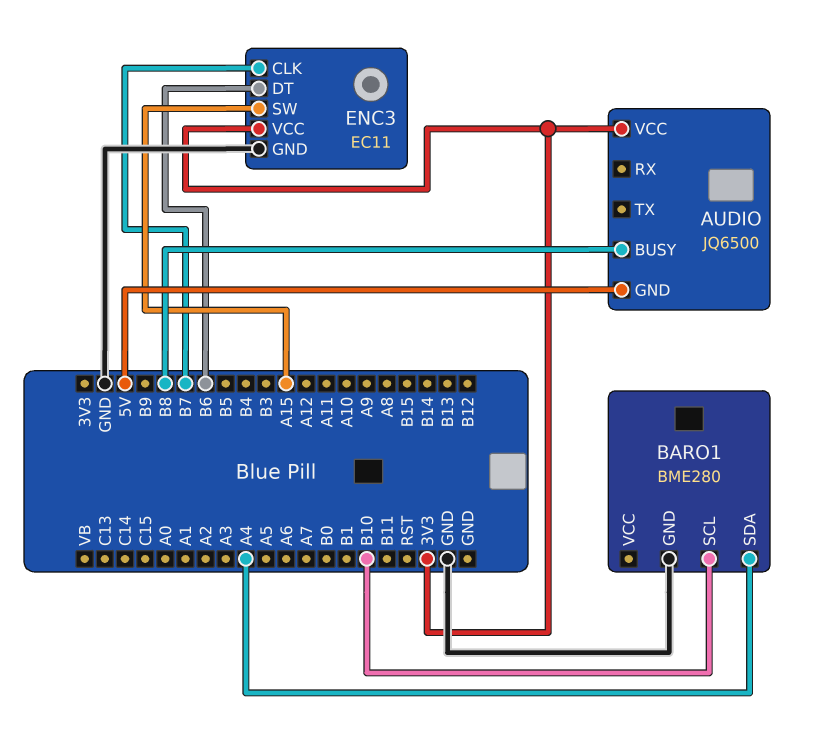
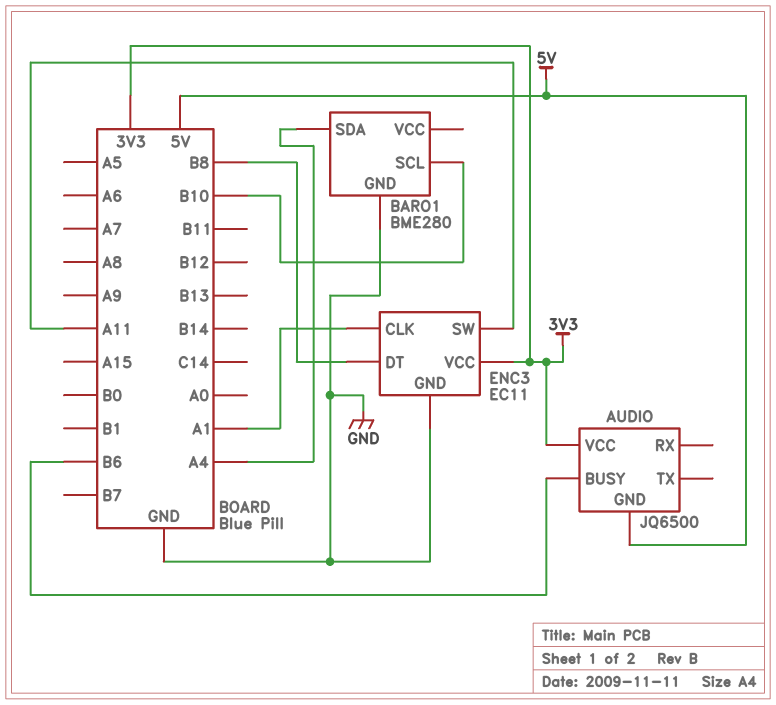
AUDIO pin BUSY: B8 -> B6
ENC3 pin CLK: B7 -> A1
ENC3 pin DT: B6 -> B8
ENC3 pin SW: A15 -> A11

